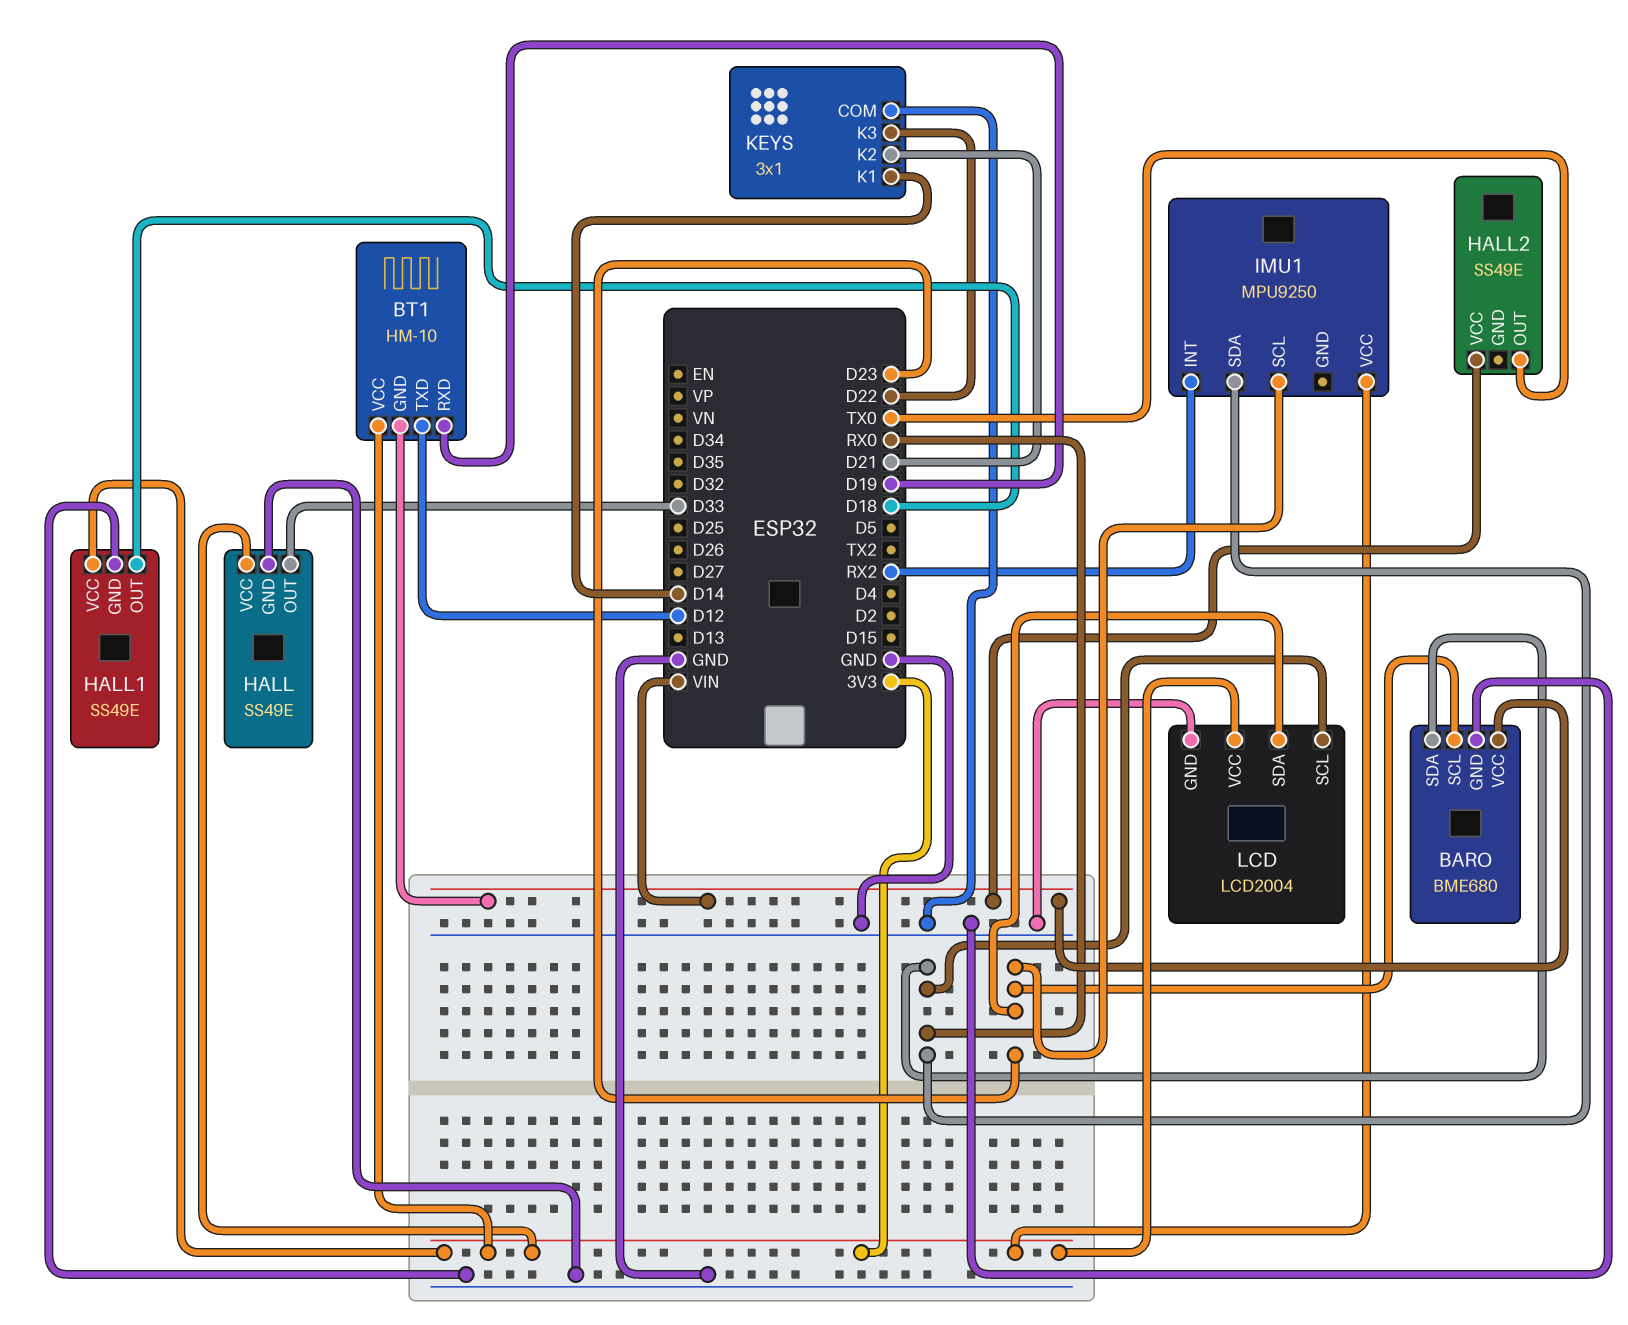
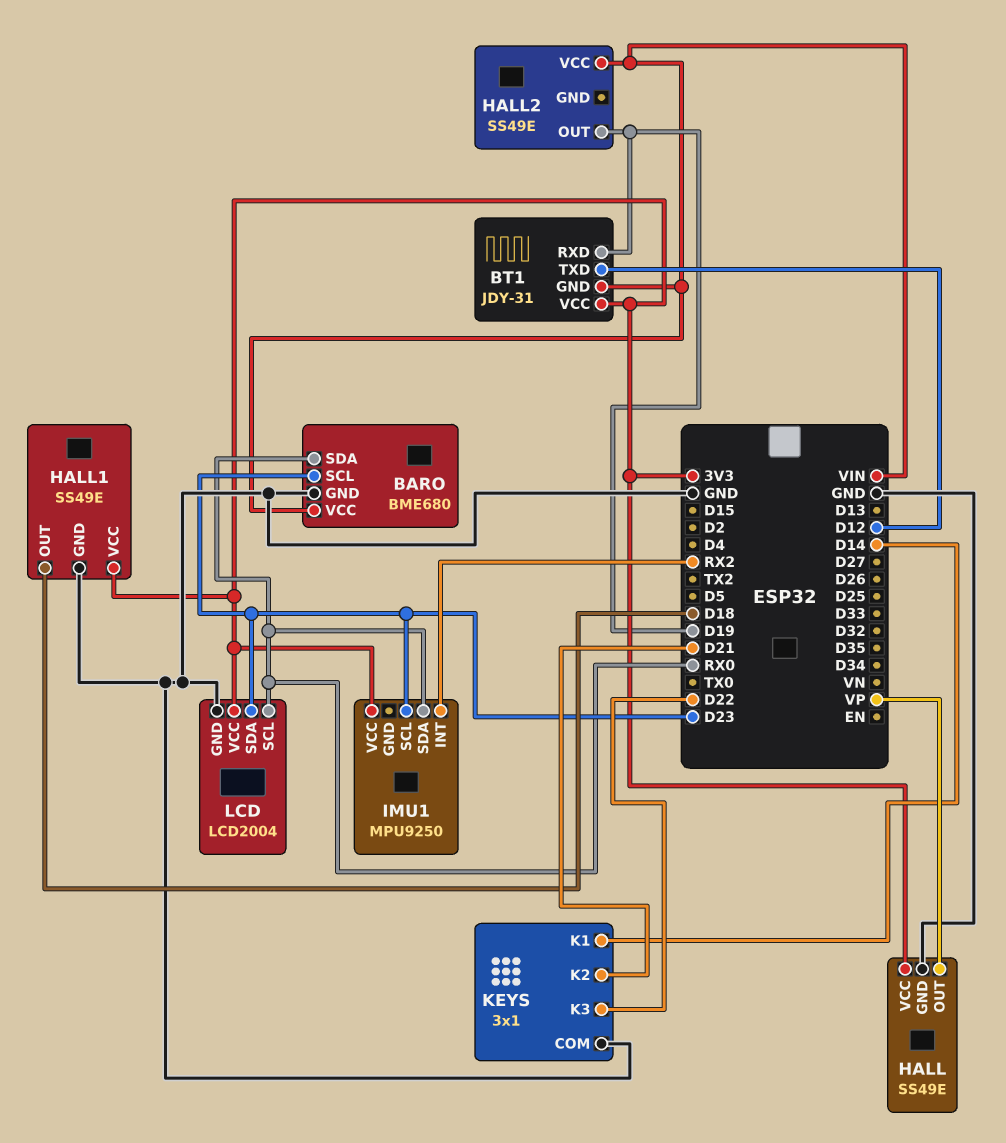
BT1: HM-10 -> JDY-31
HALL pin OUT: D33 -> VP
HALL2 pin OUT: TX0 -> D19

